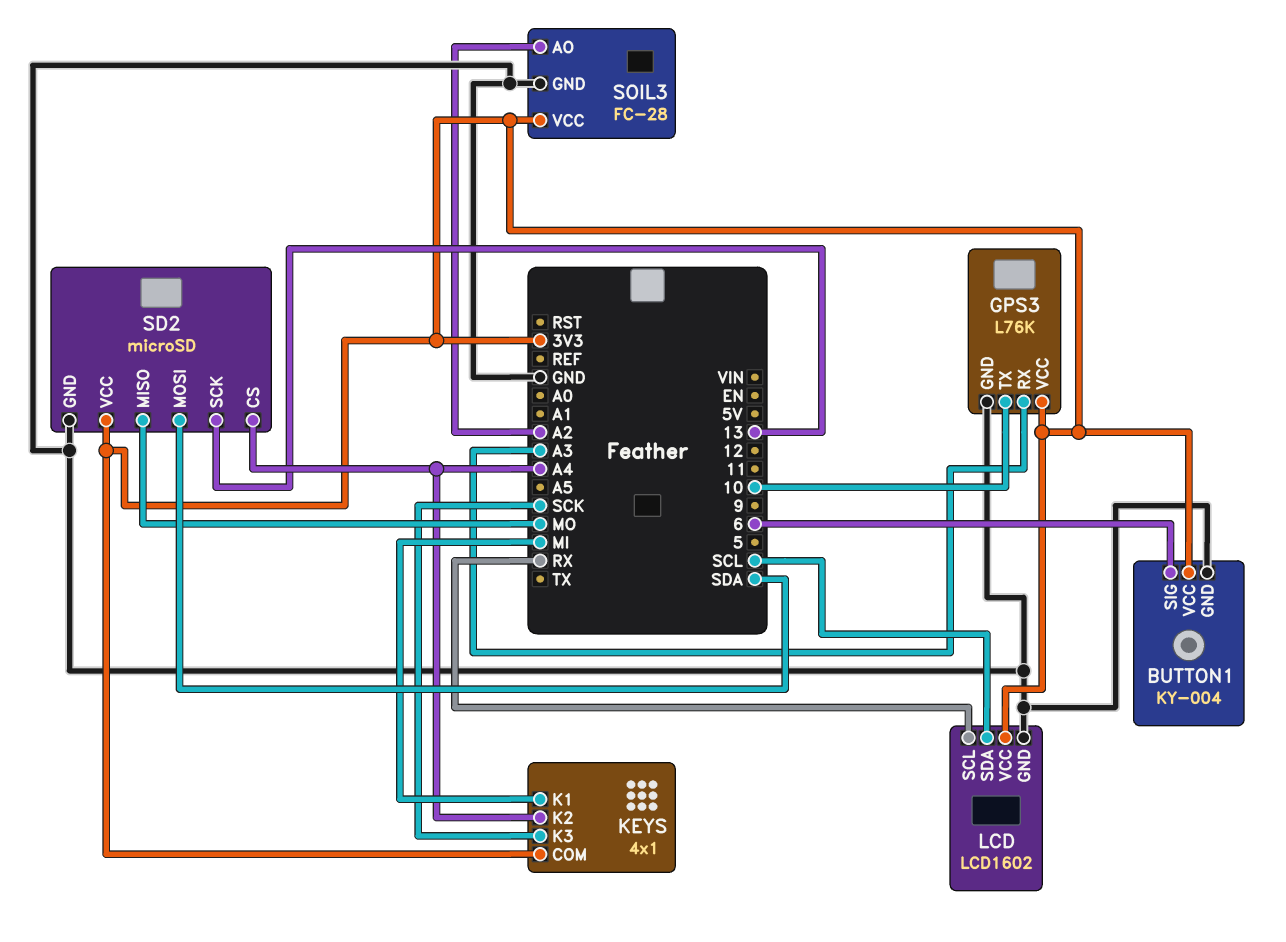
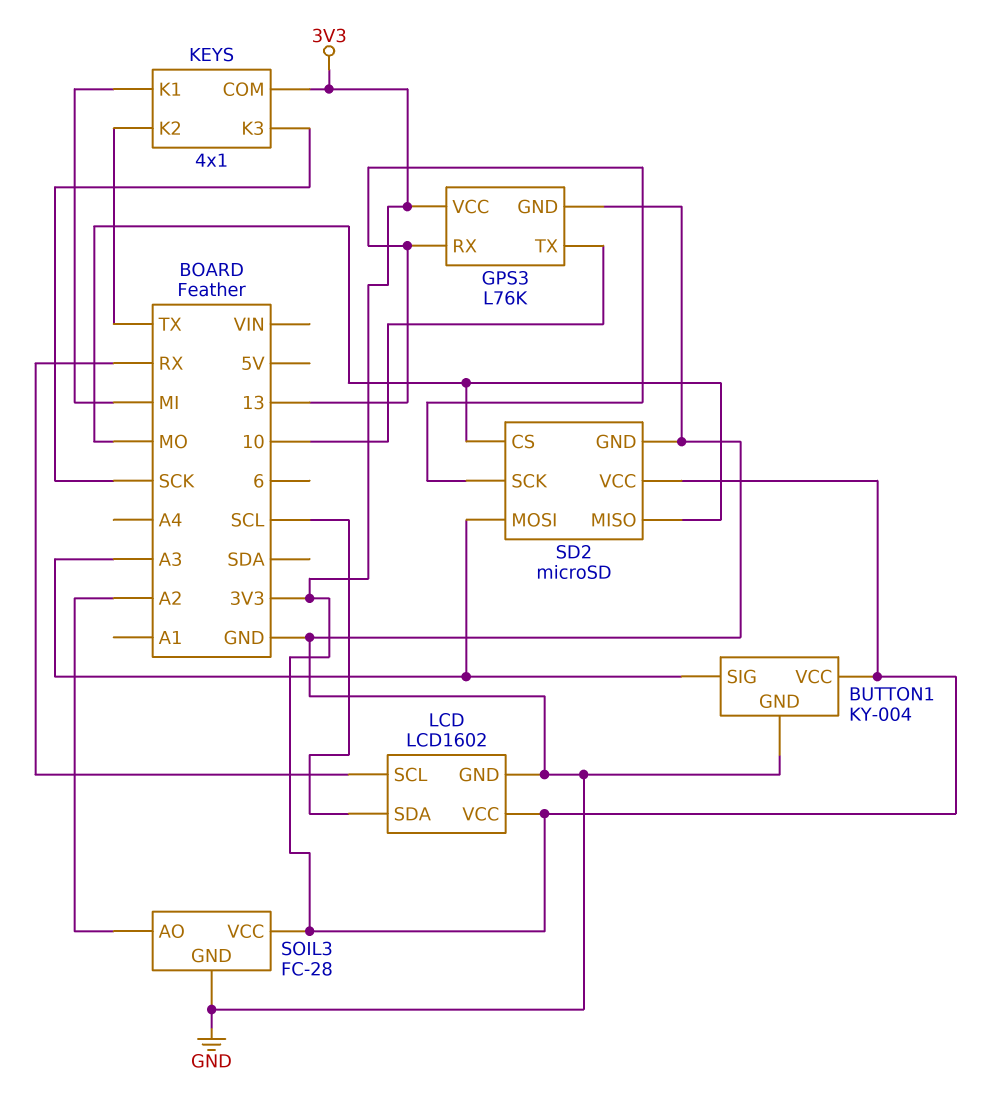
BUTTON1 pin SIG: 6 -> A3
GPS3 pin RX: A3 -> 13
KEYS pin K2: A4 -> TX
SD2 pin CS: A4 -> MO
SD2 pin MOSI: SDA -> A3

